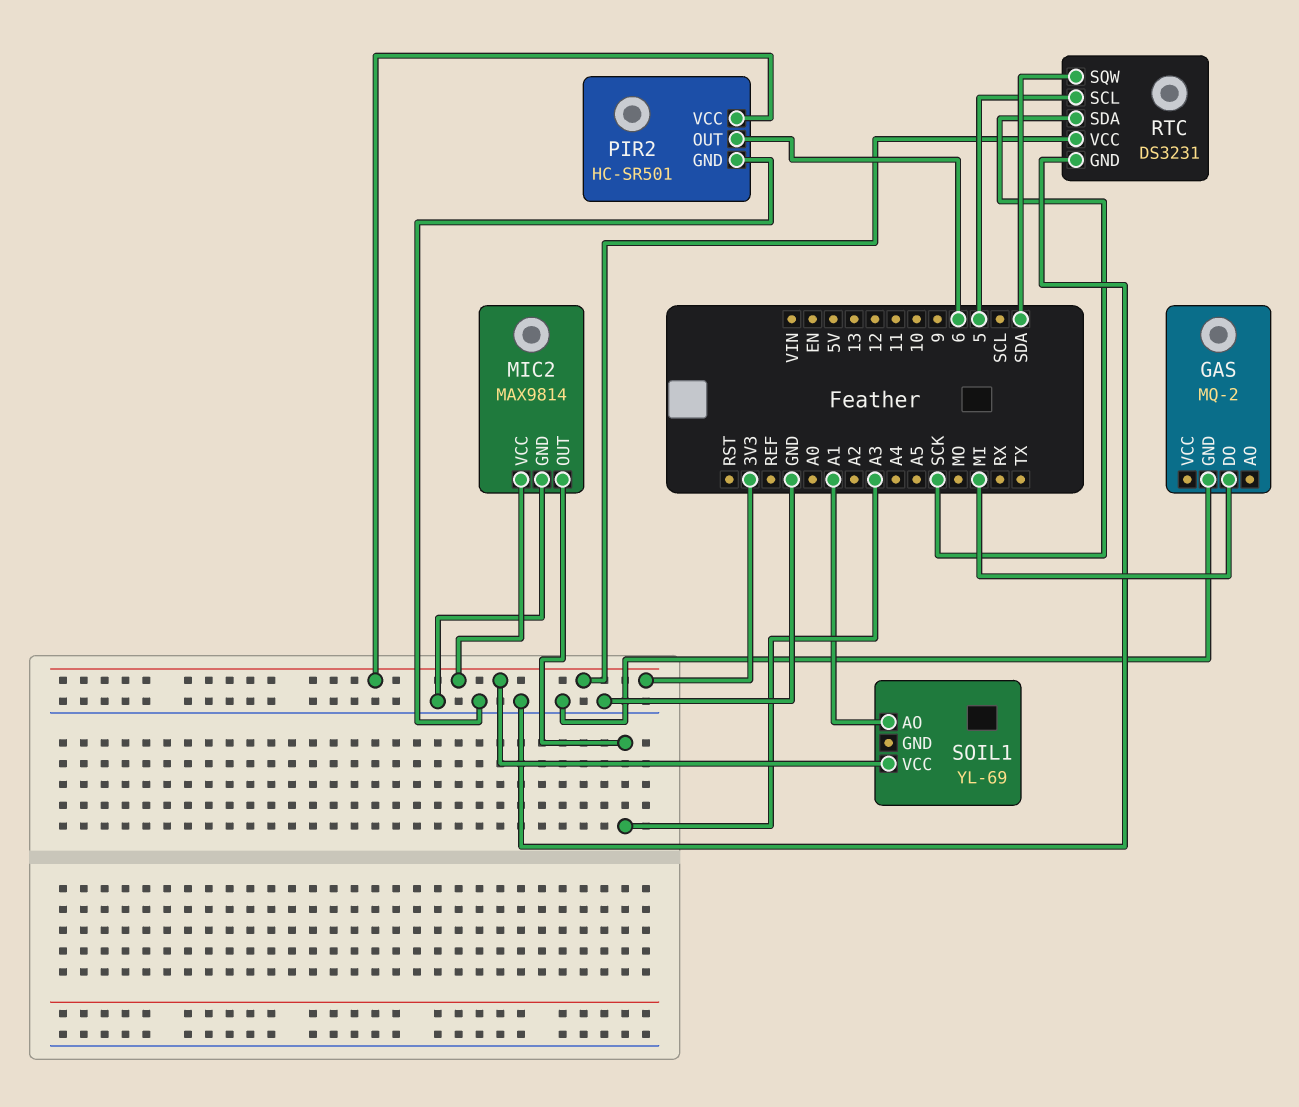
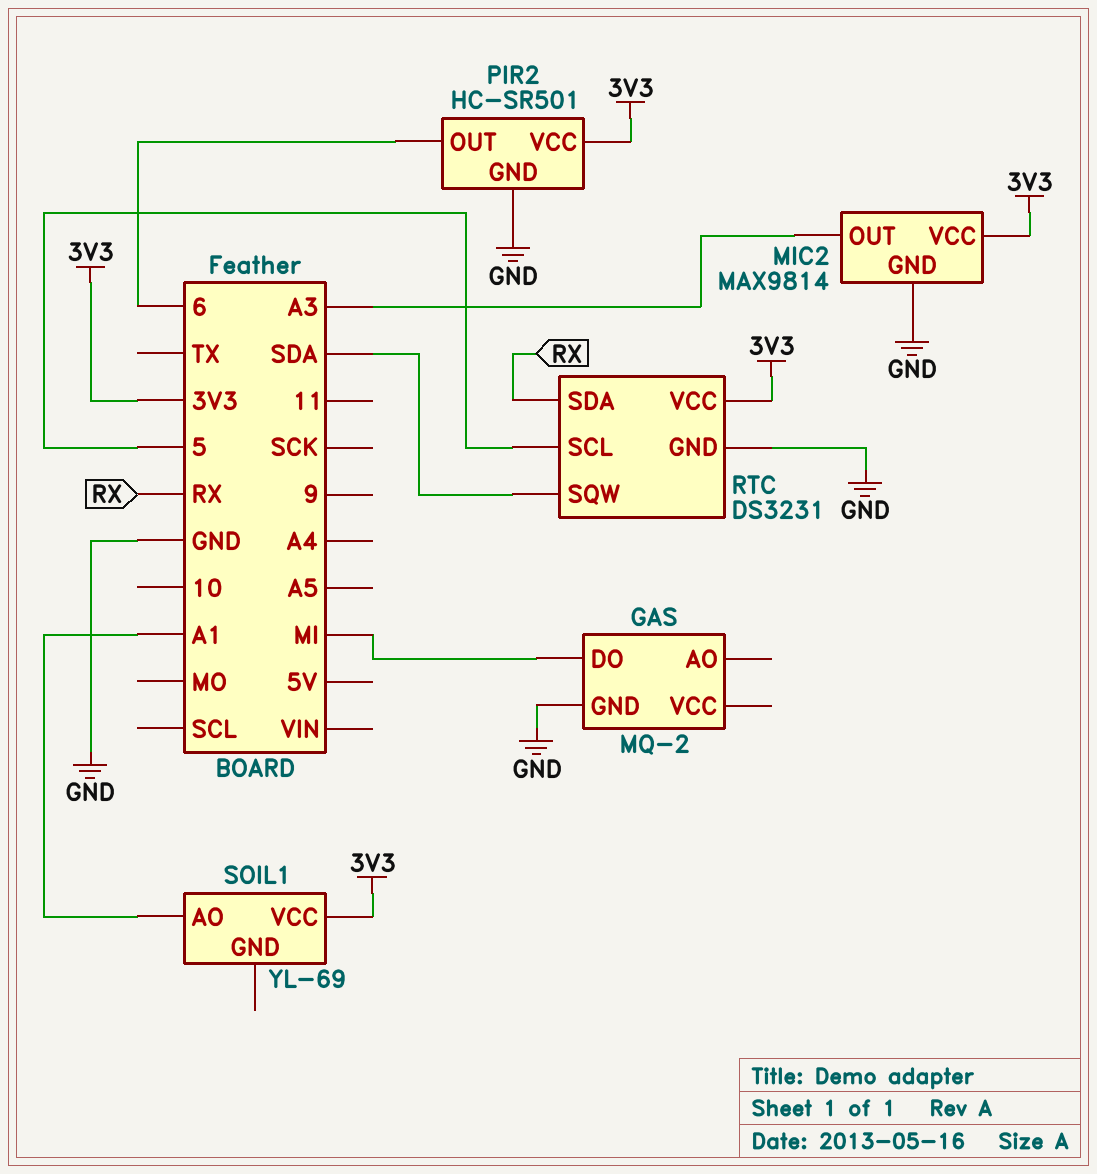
RTC pin SDA: SCK -> RX

